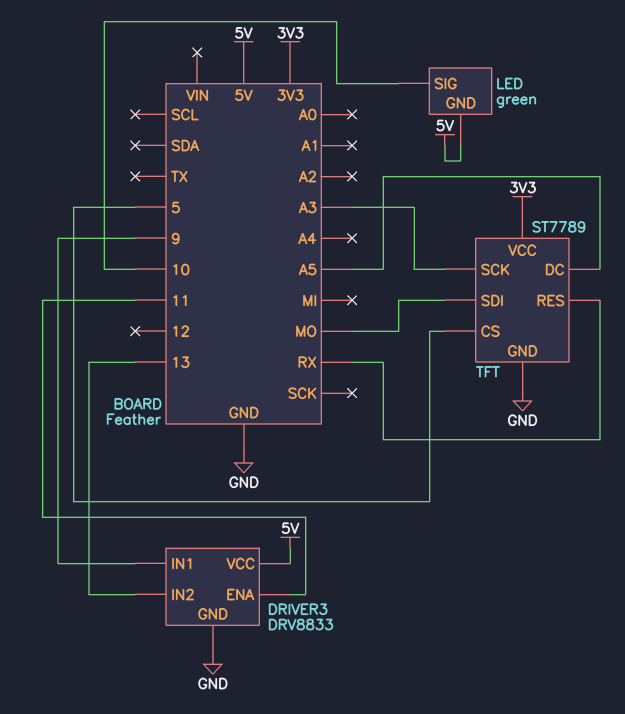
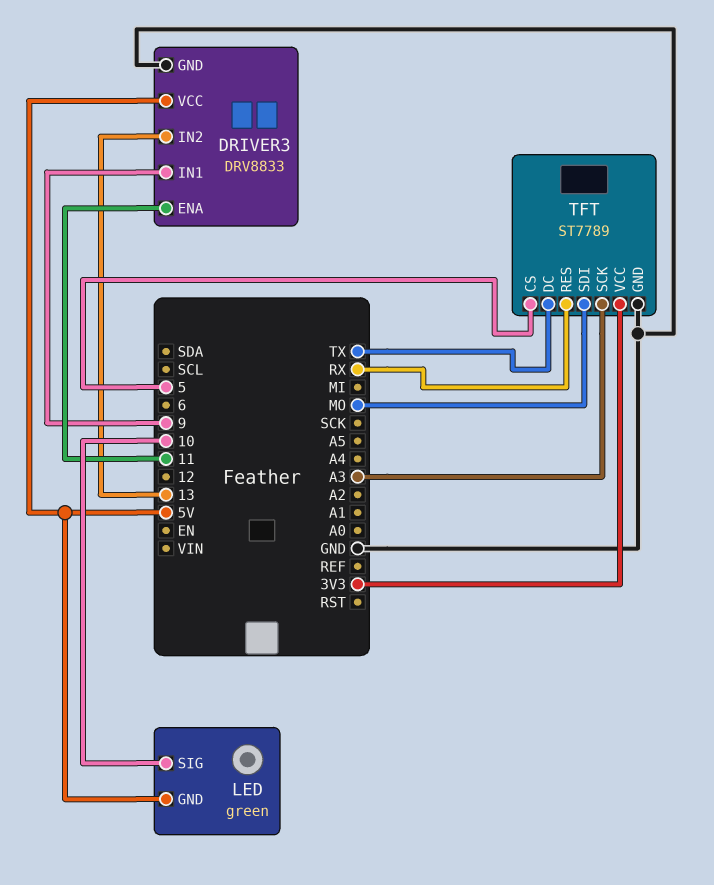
TFT pin DC: A5 -> TX

